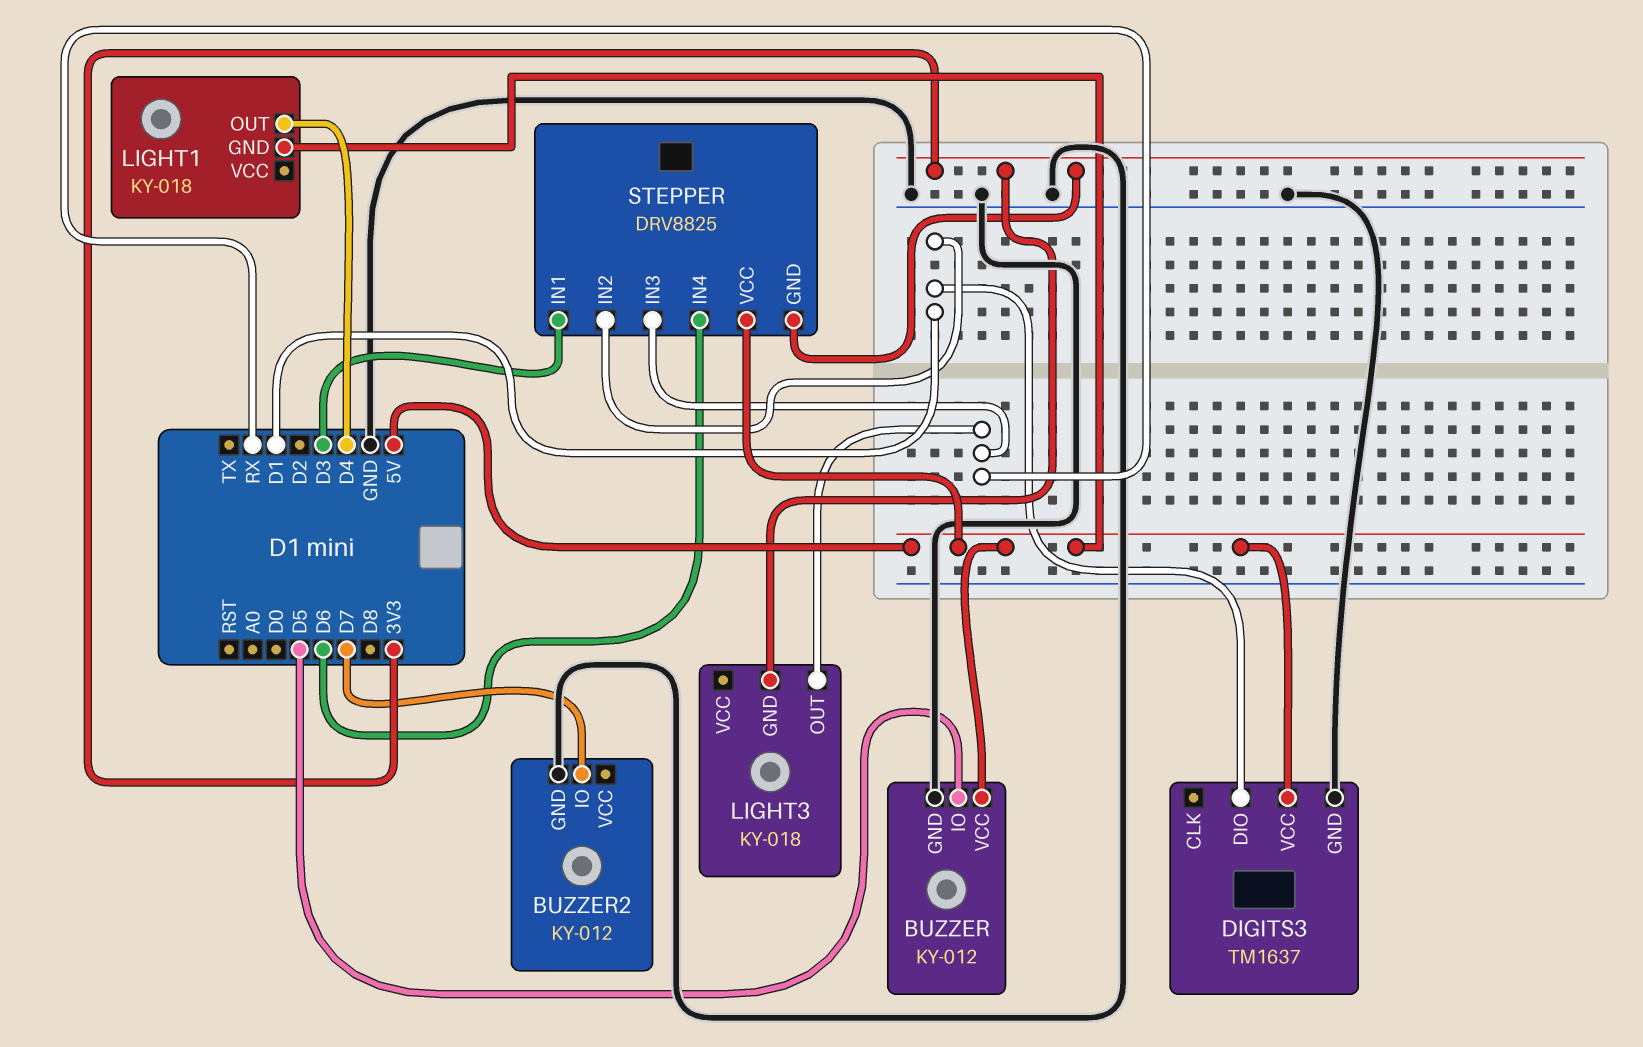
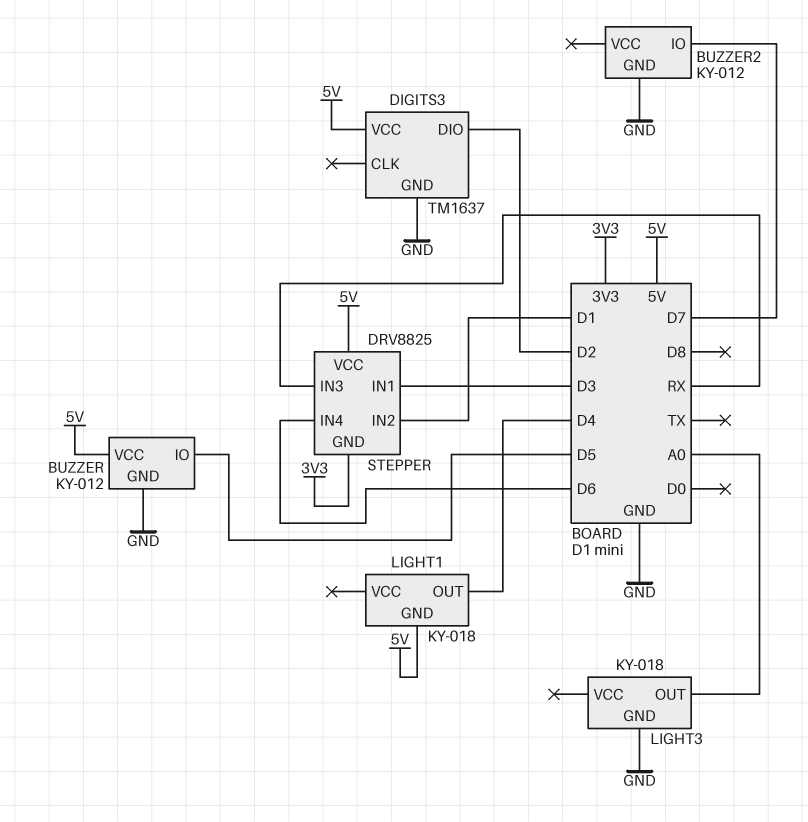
DIGITS3 pin DIO: D1 -> D2
LIGHT3 pin GND: 3V3 -> GND
LIGHT3 pin OUT: RX -> A0

